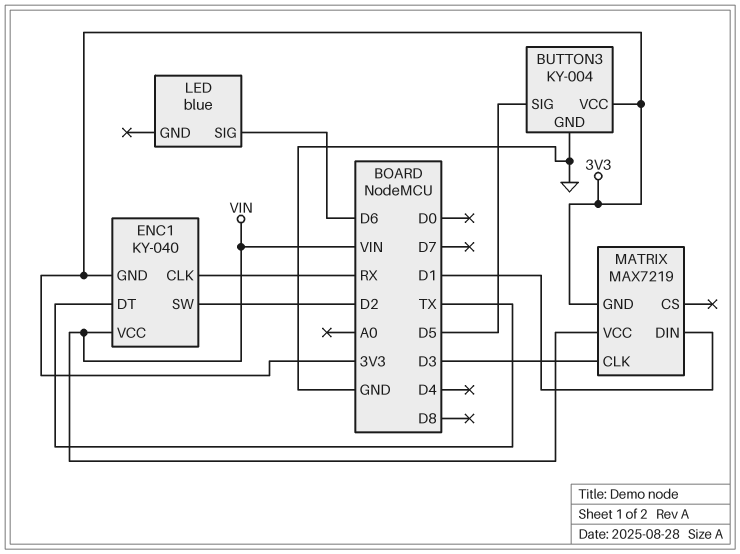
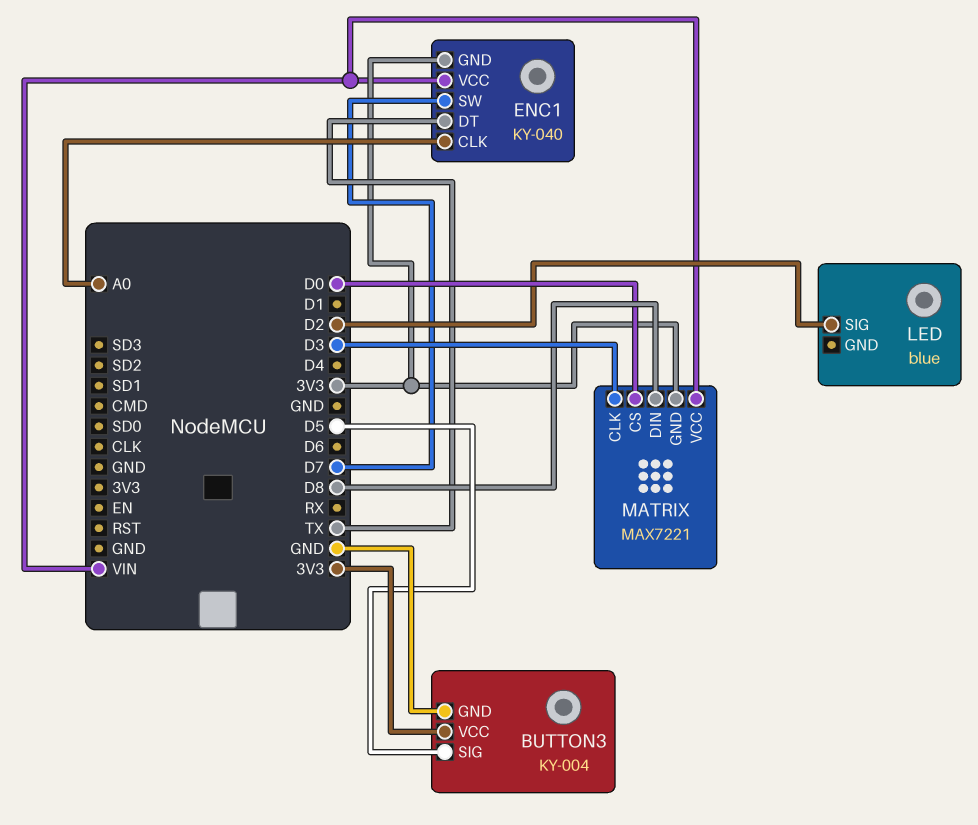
ENC1 pin CLK: RX -> A0
ENC1 pin SW: D2 -> D7
LED pin SIG: D6 -> D2
MATRIX: MAX7219 -> MAX7221
MATRIX pin CS: none -> D0
MATRIX pin DIN: D1 -> D8

